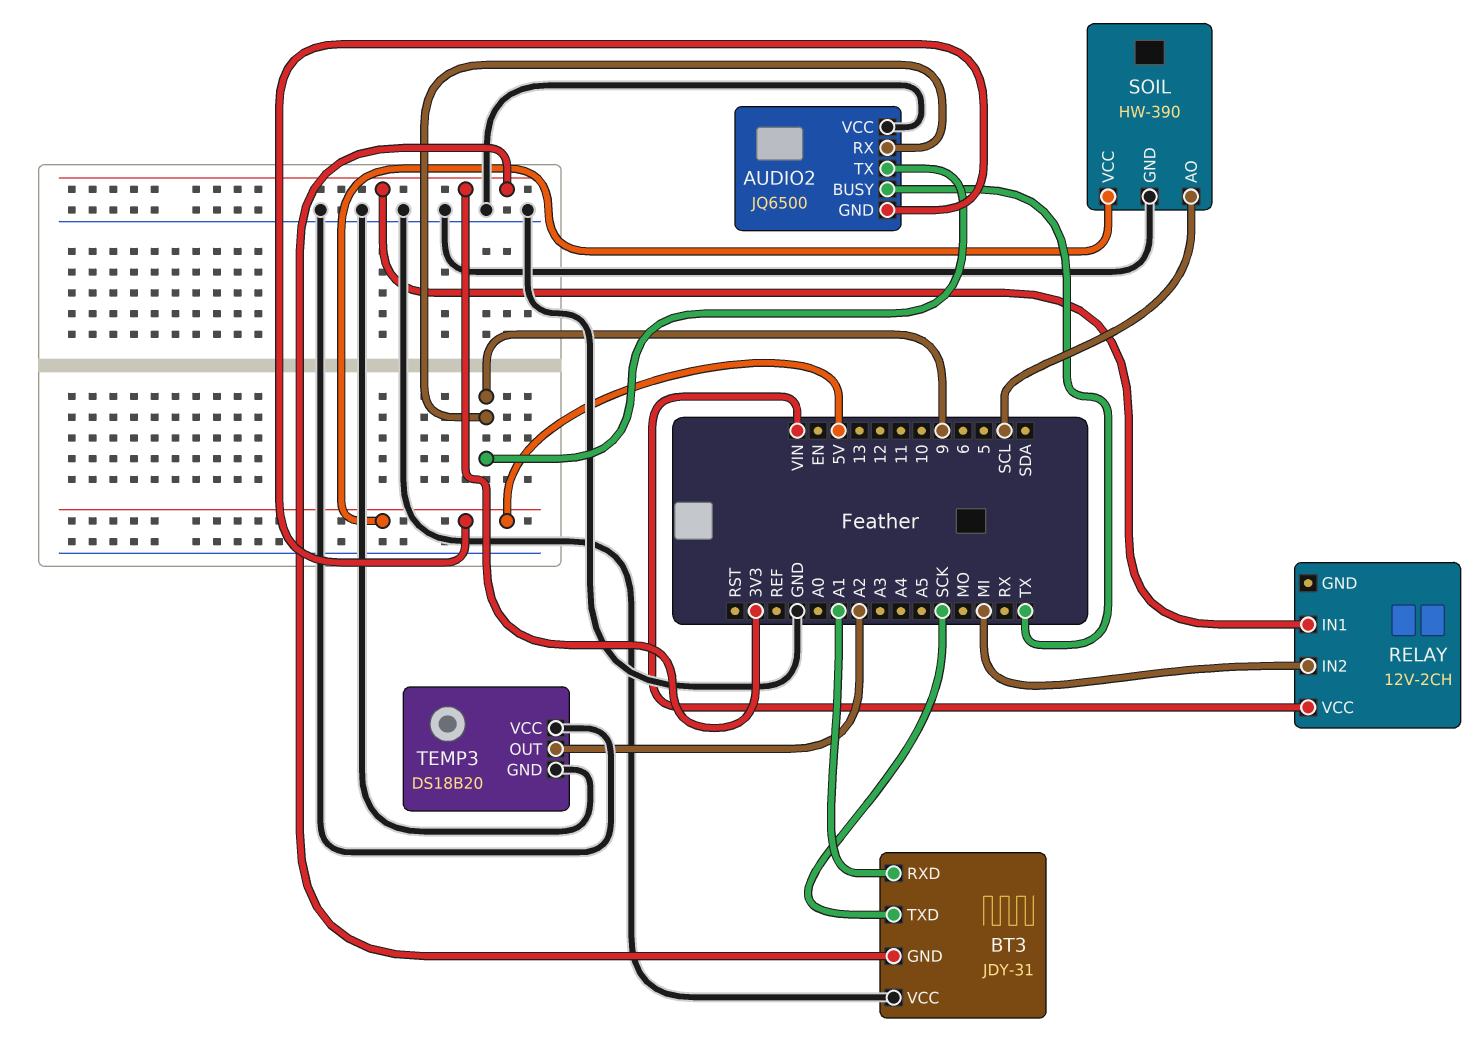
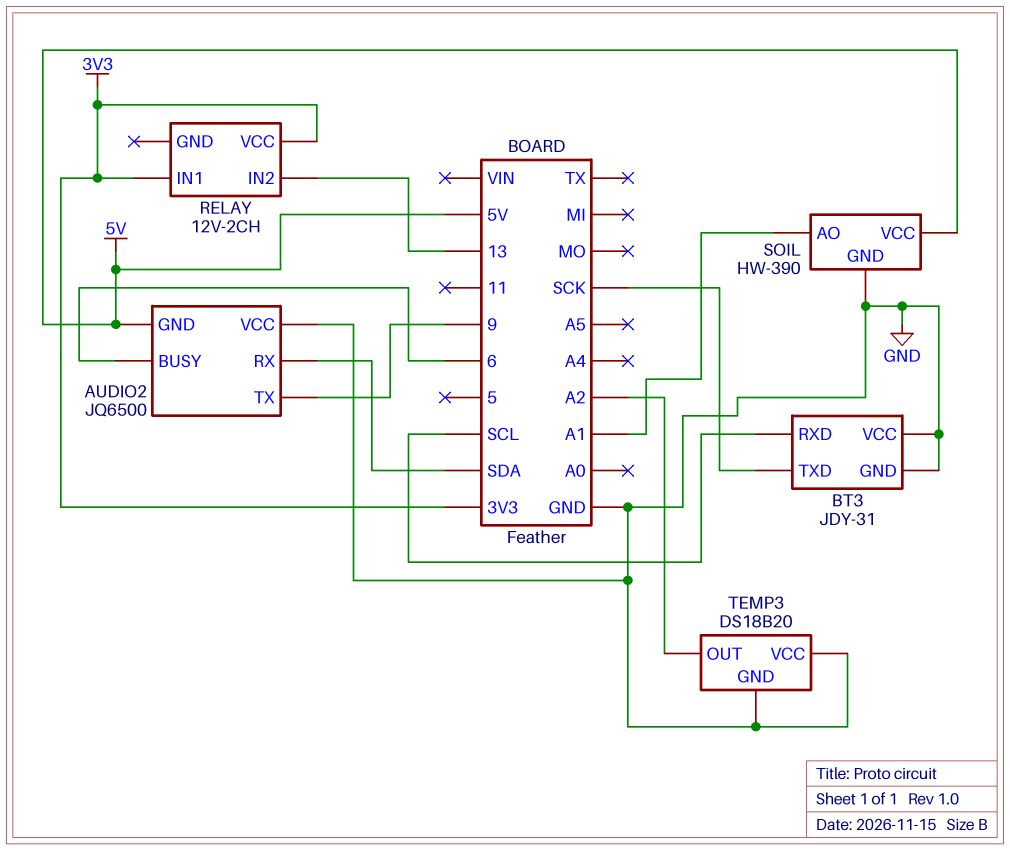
AUDIO2 pin BUSY: TX -> 6
AUDIO2 pin RX: 9 -> SDA
BT3 pin GND: 3V3 -> GND
BT3 pin RXD: A1 -> SCL
RELAY pin IN2: MI -> 13
RELAY pin VCC: VIN -> 3V3
SOIL pin AO: SCL -> A1

